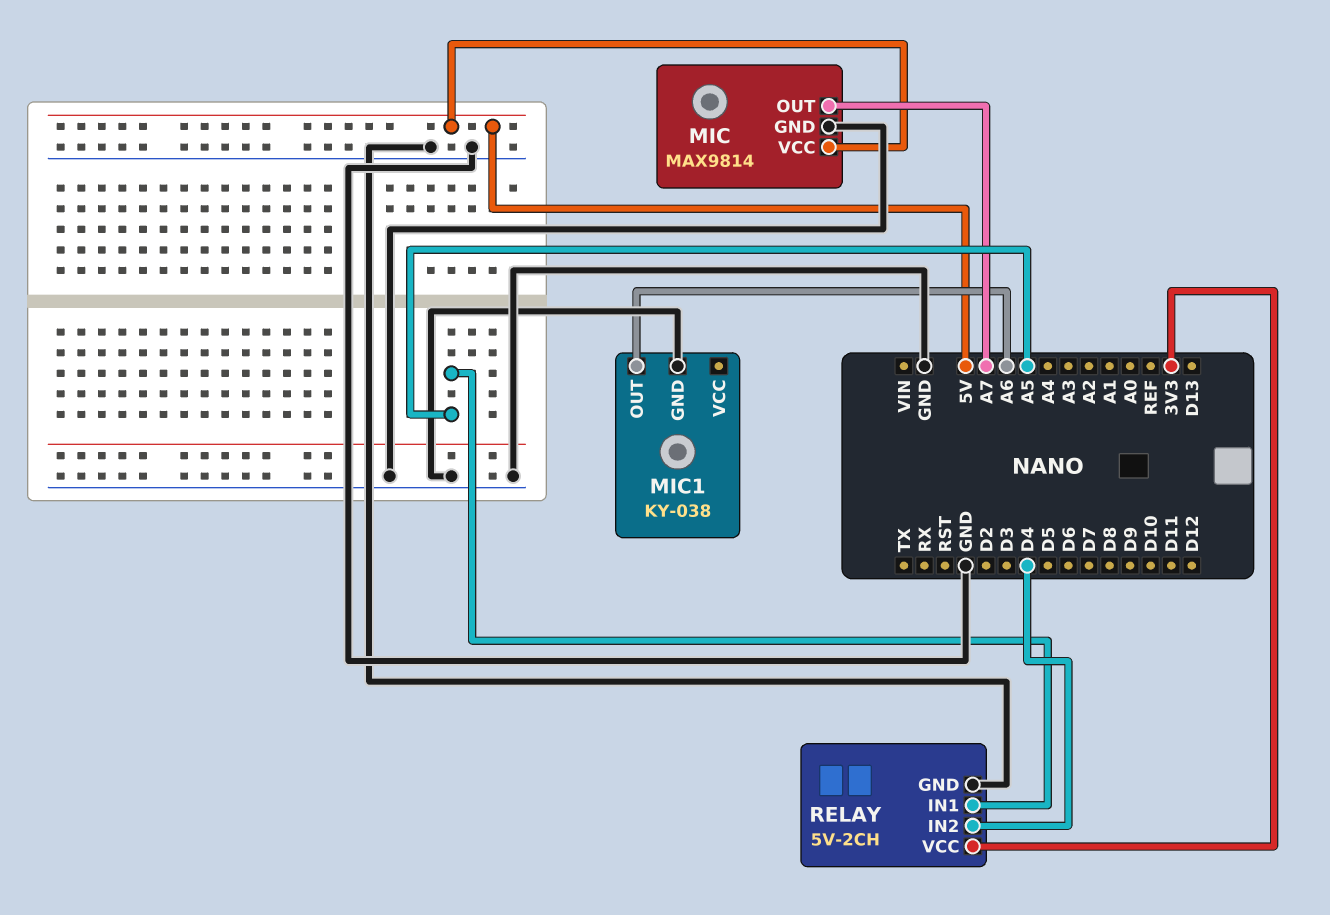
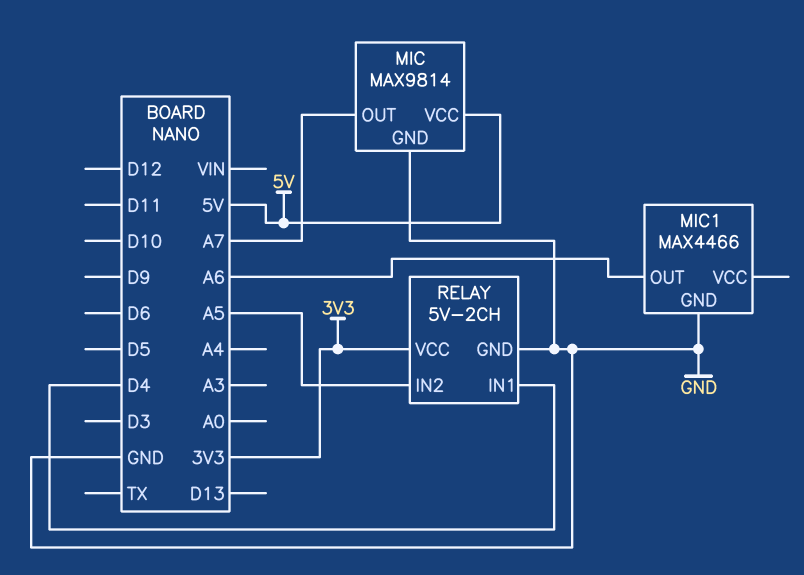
MIC1: KY-038 -> MAX4466
RELAY pin IN1: A5 -> D4
RELAY pin IN2: D4 -> A5

